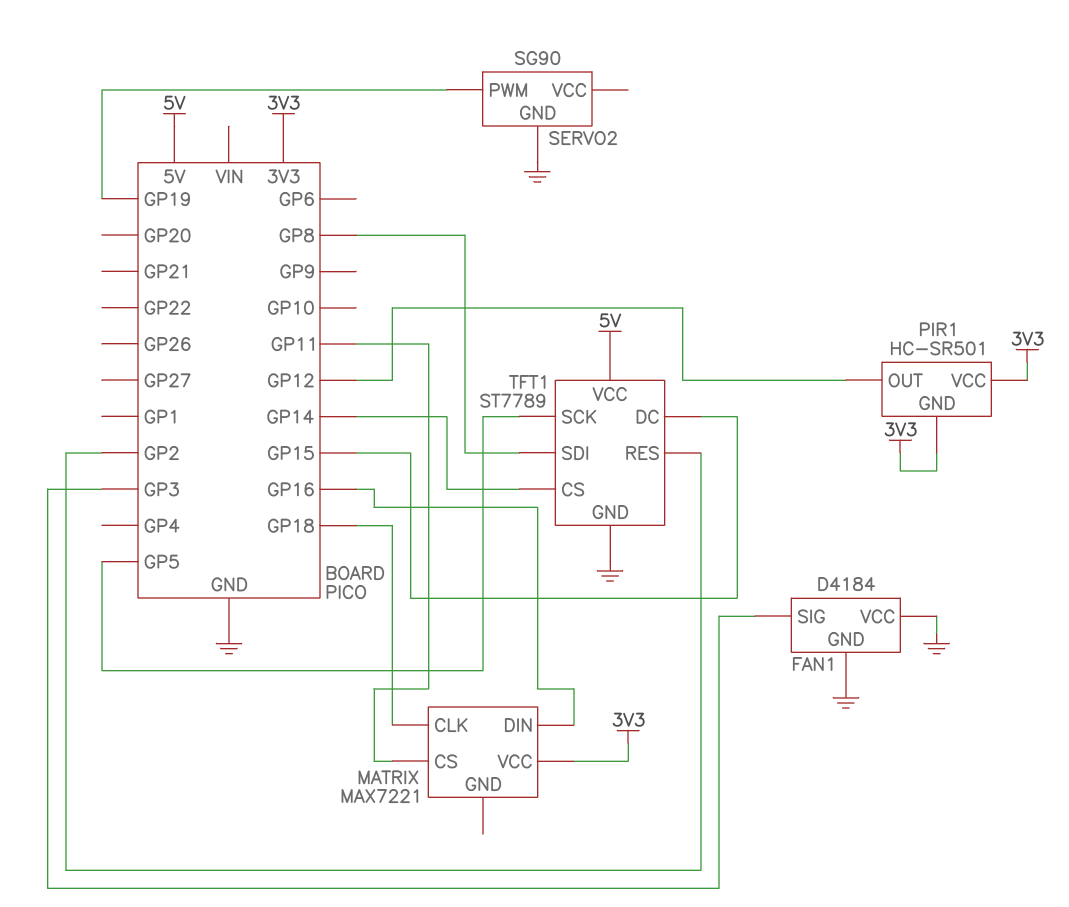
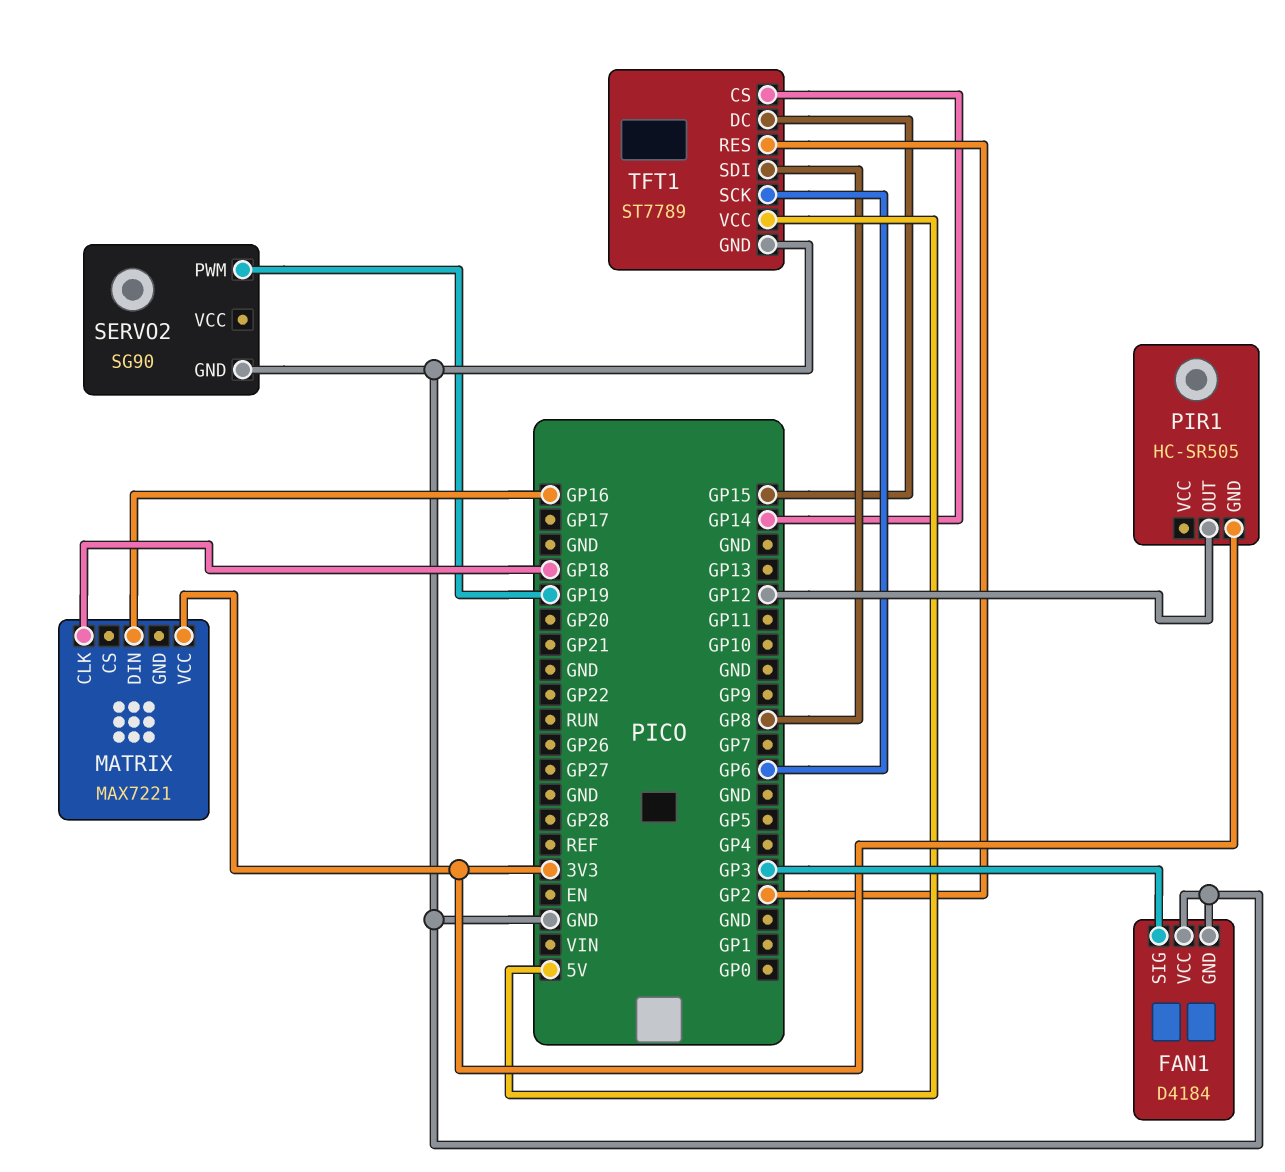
MATRIX pin CS: GP11 -> none
PIR1: HC-SR501 -> HC-SR505
PIR1 pin VCC: 3V3 -> none
TFT1 pin SCK: GP5 -> GP6

